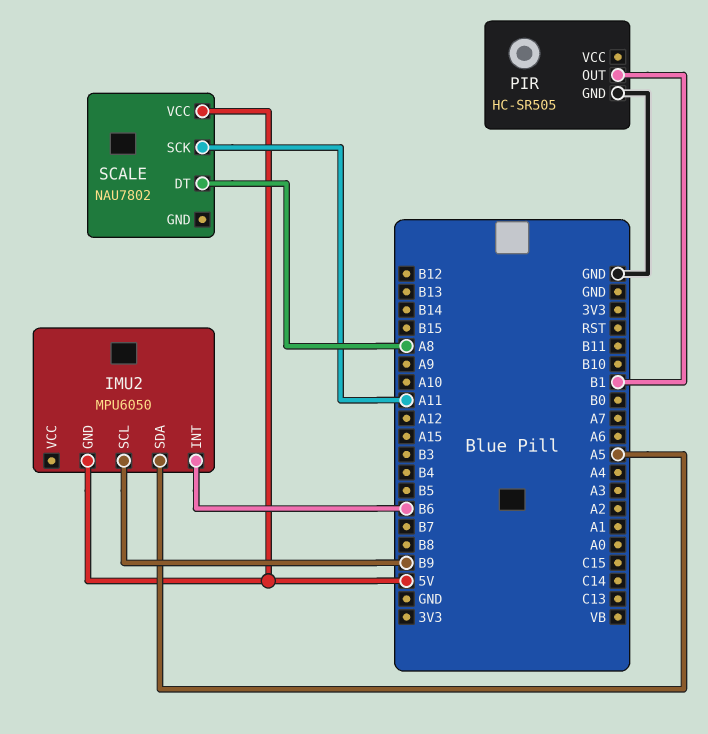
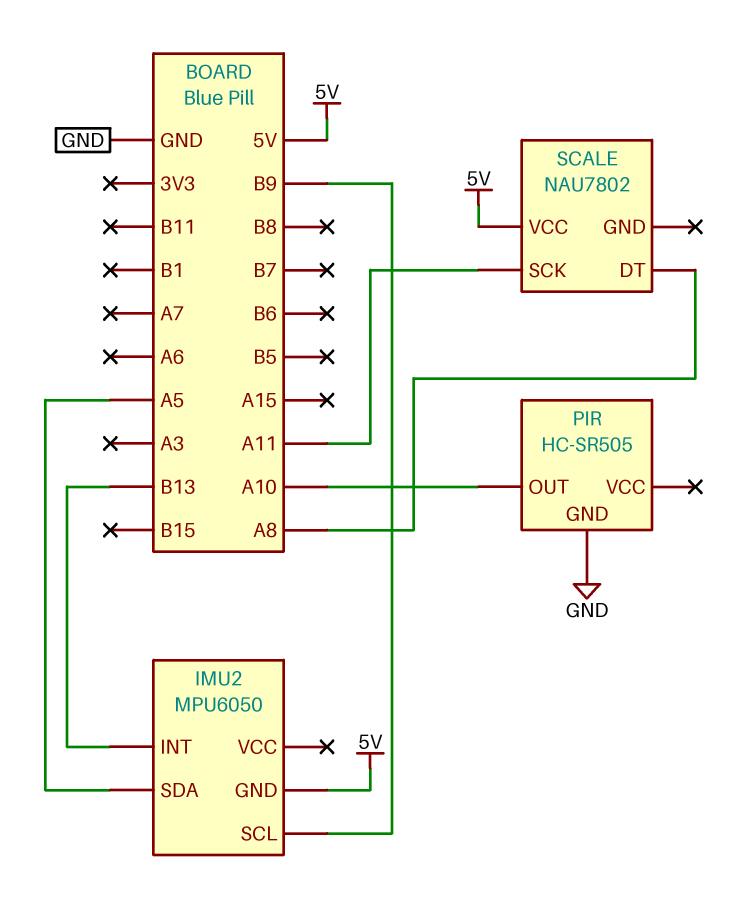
IMU2 pin INT: B6 -> B13
PIR pin OUT: B1 -> A10

